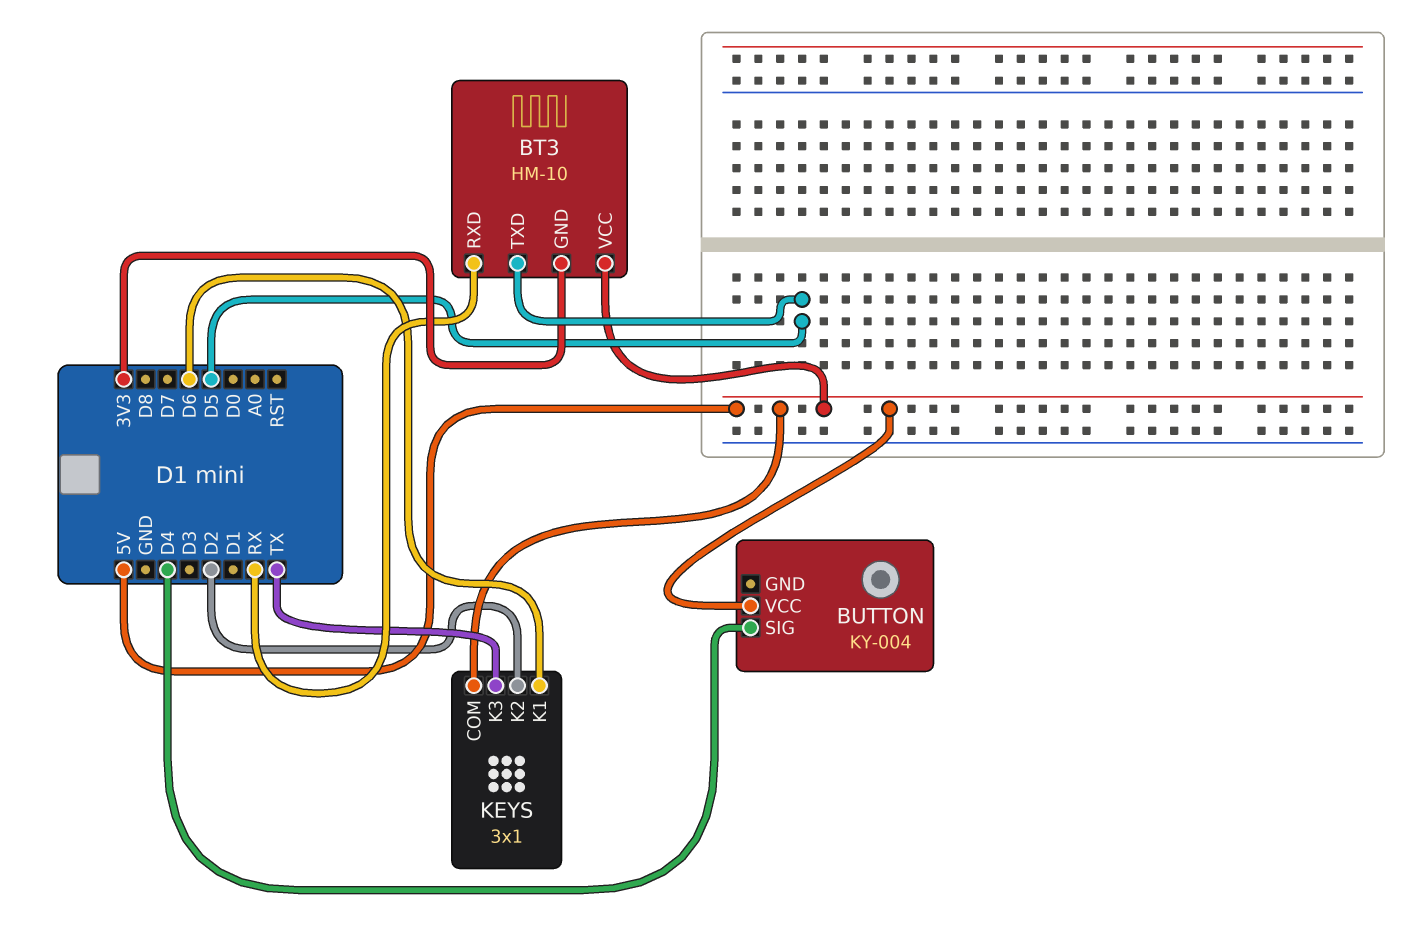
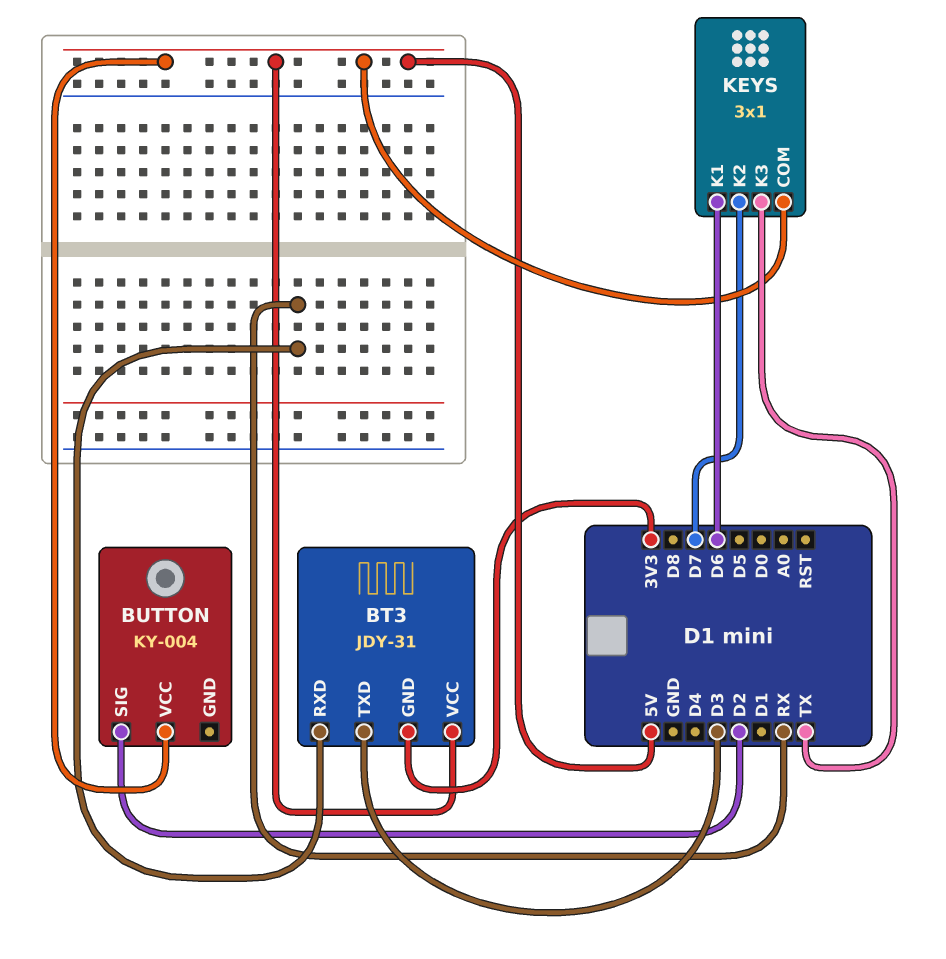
BT3: HM-10 -> JDY-31
BT3 pin TXD: D5 -> D3
BUTTON pin SIG: D4 -> D2
KEYS pin K2: D2 -> D7

